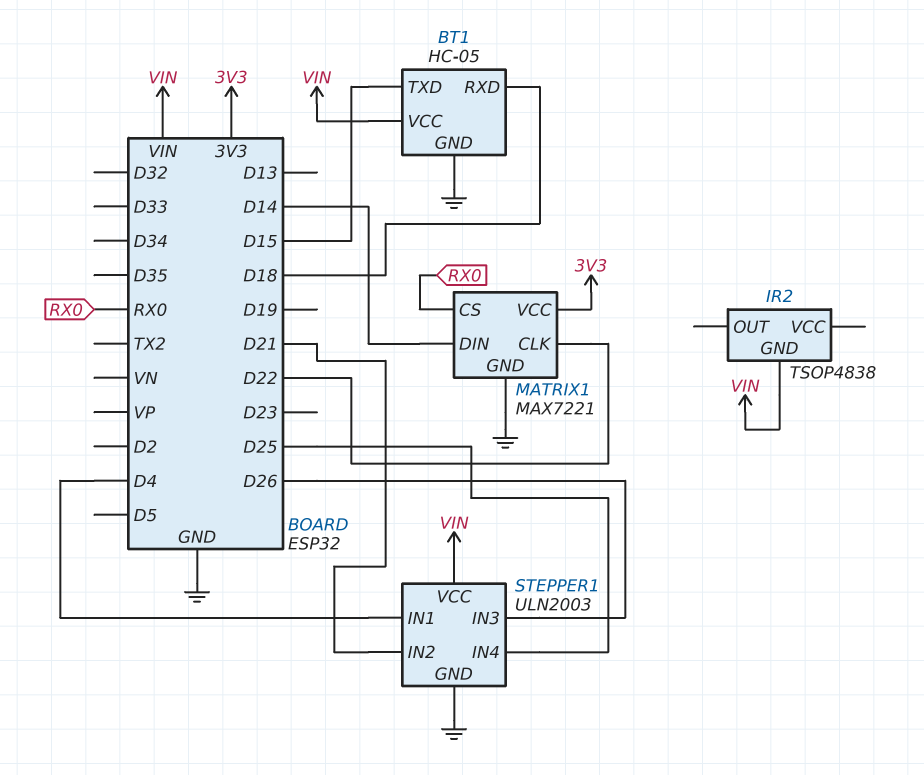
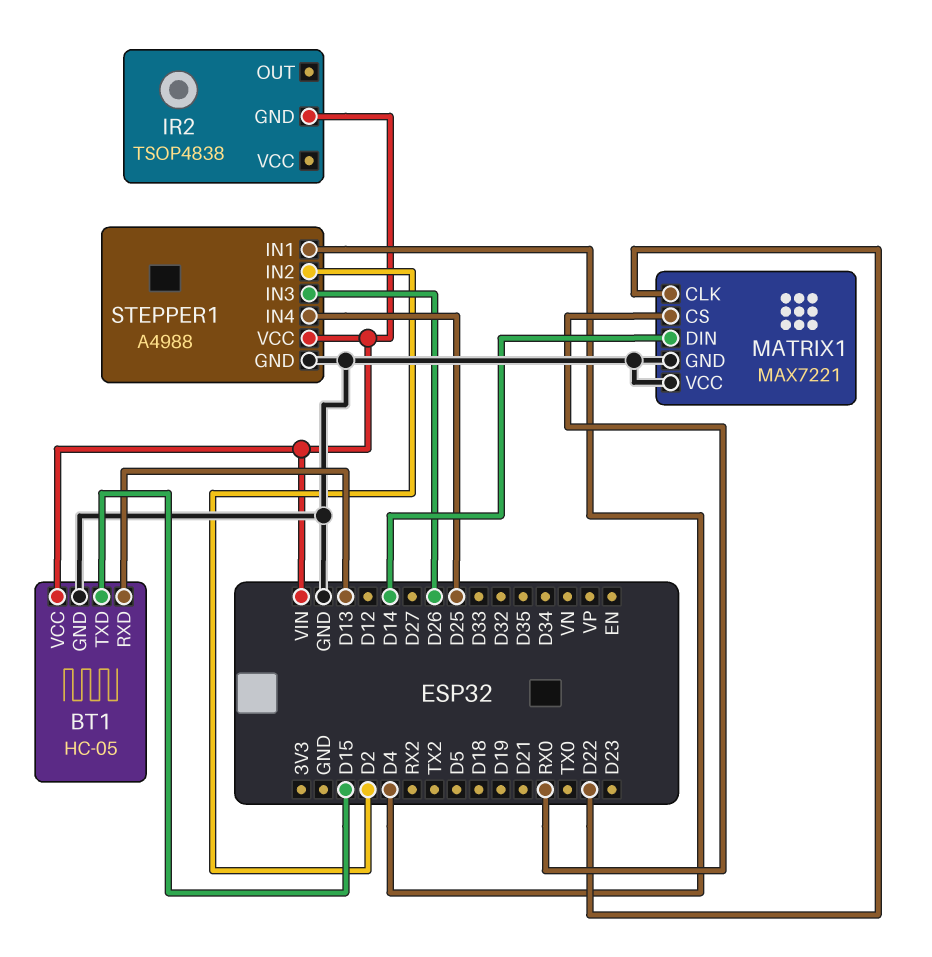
BT1 pin RXD: D18 -> D13
MATRIX1 pin VCC: 3V3 -> GND
STEPPER1: ULN2003 -> A4988
STEPPER1 pin IN2: D21 -> D2

